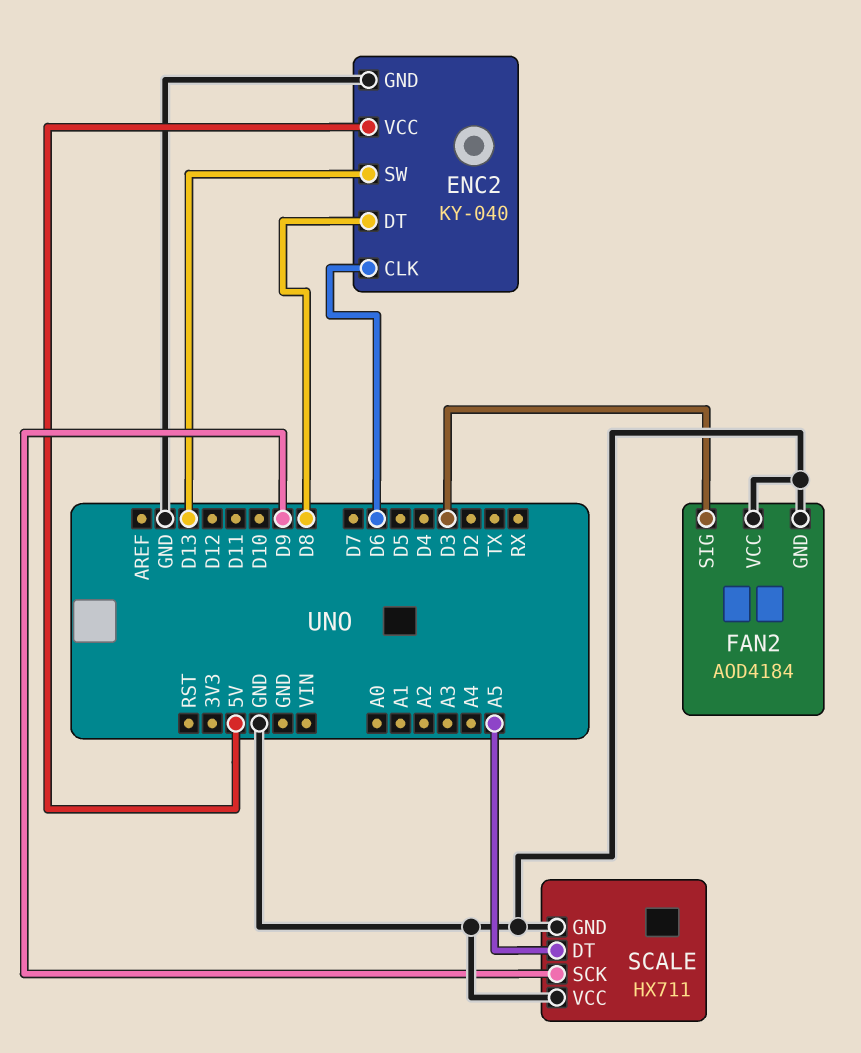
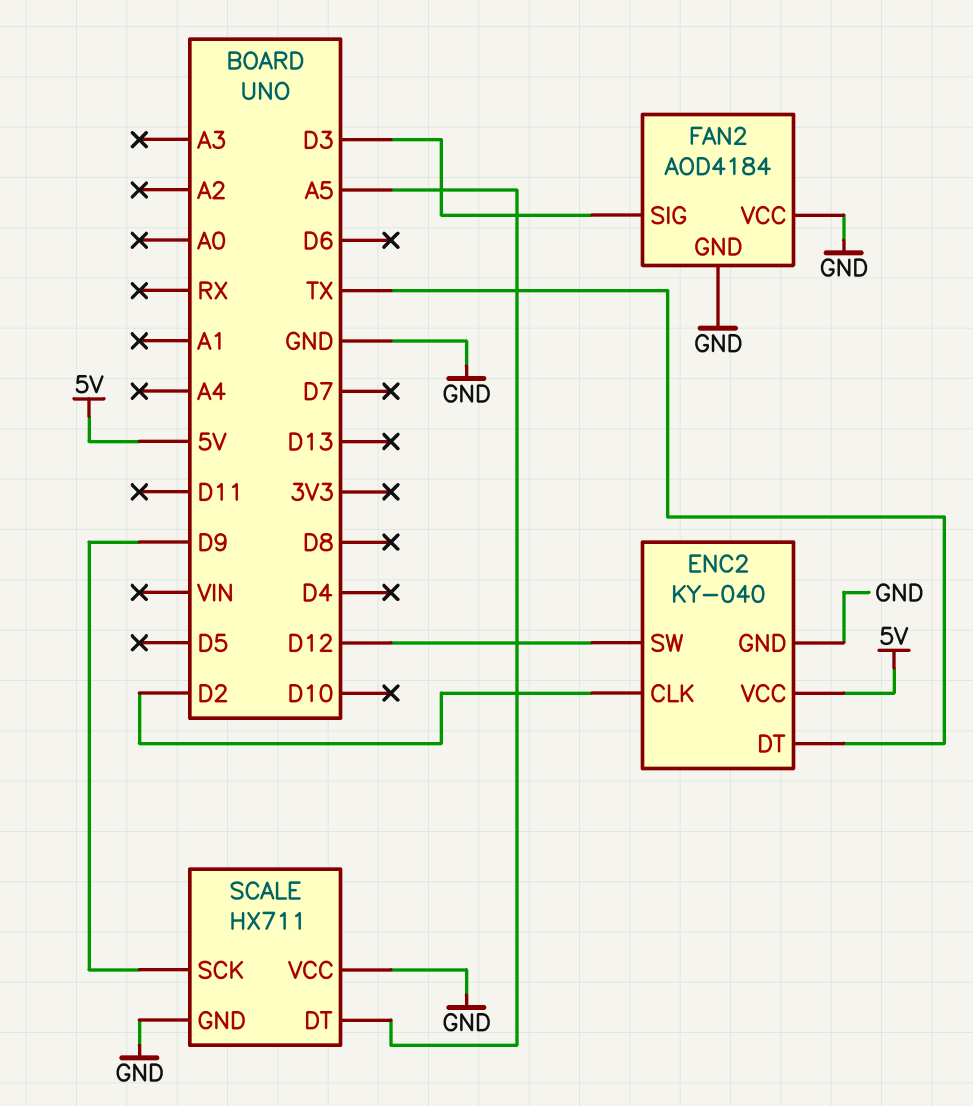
ENC2 pin CLK: D6 -> D2
ENC2 pin DT: D8 -> TX
ENC2 pin SW: D13 -> D12

